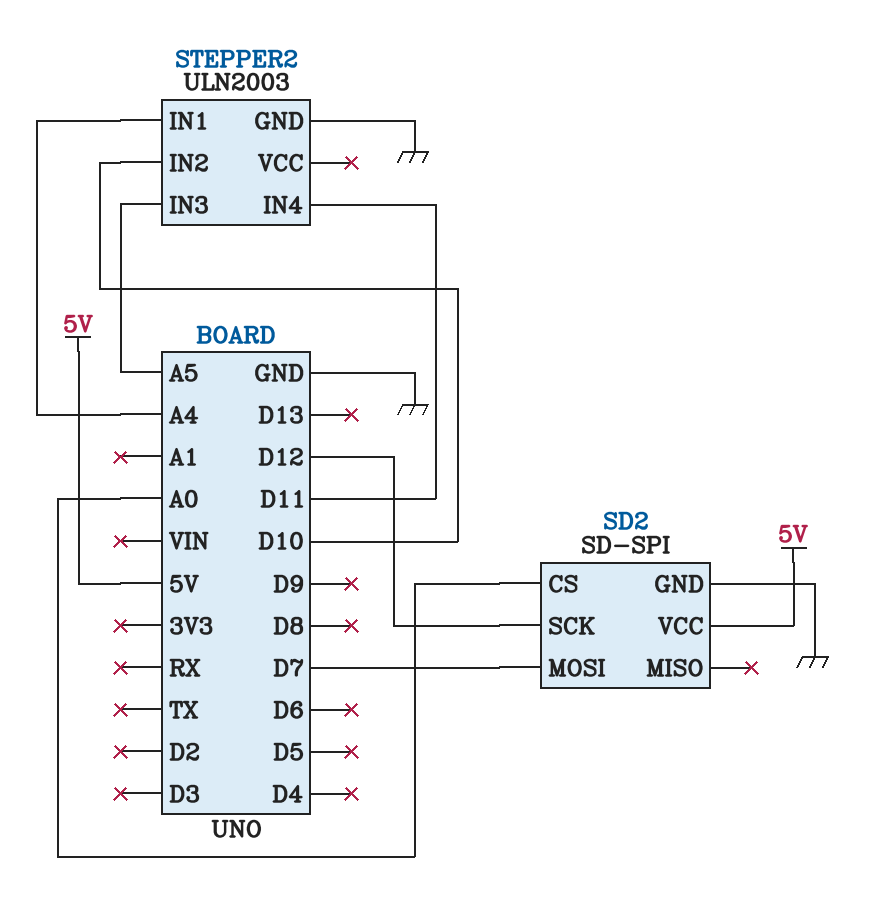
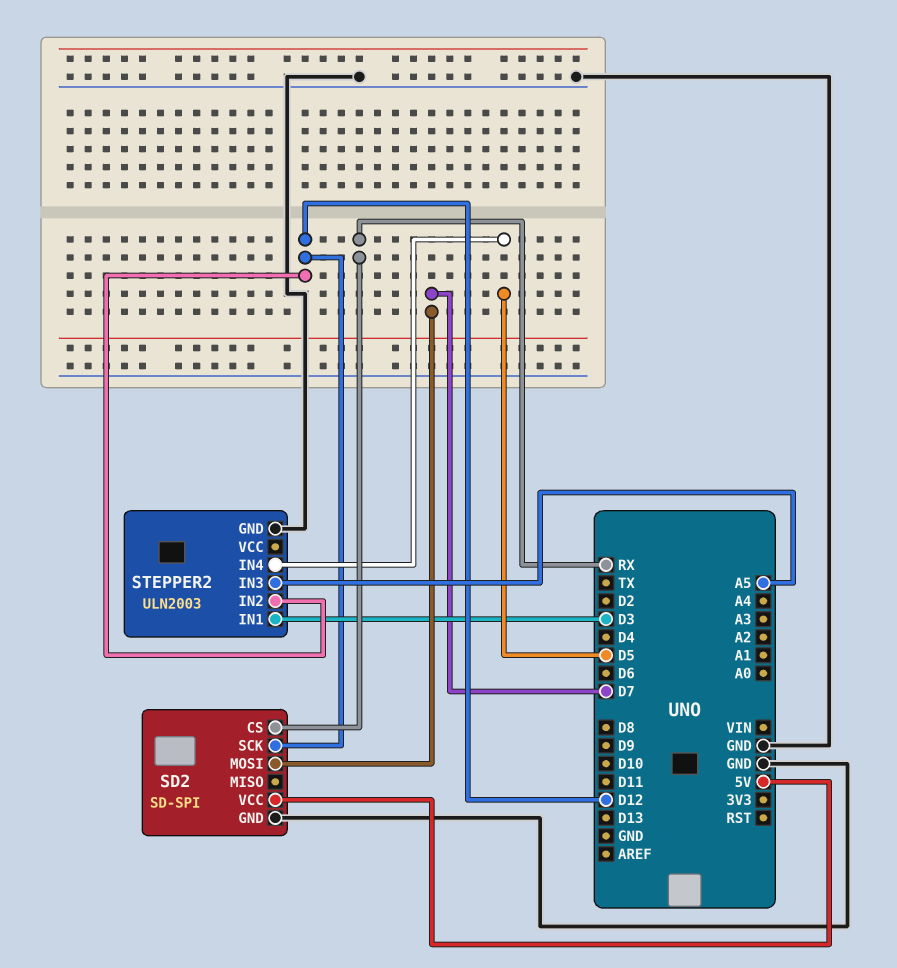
SD2 pin CS: A0 -> RX
STEPPER2 pin IN1: A4 -> D3
STEPPER2 pin IN2: D10 -> D12
STEPPER2 pin IN4: D11 -> D5

